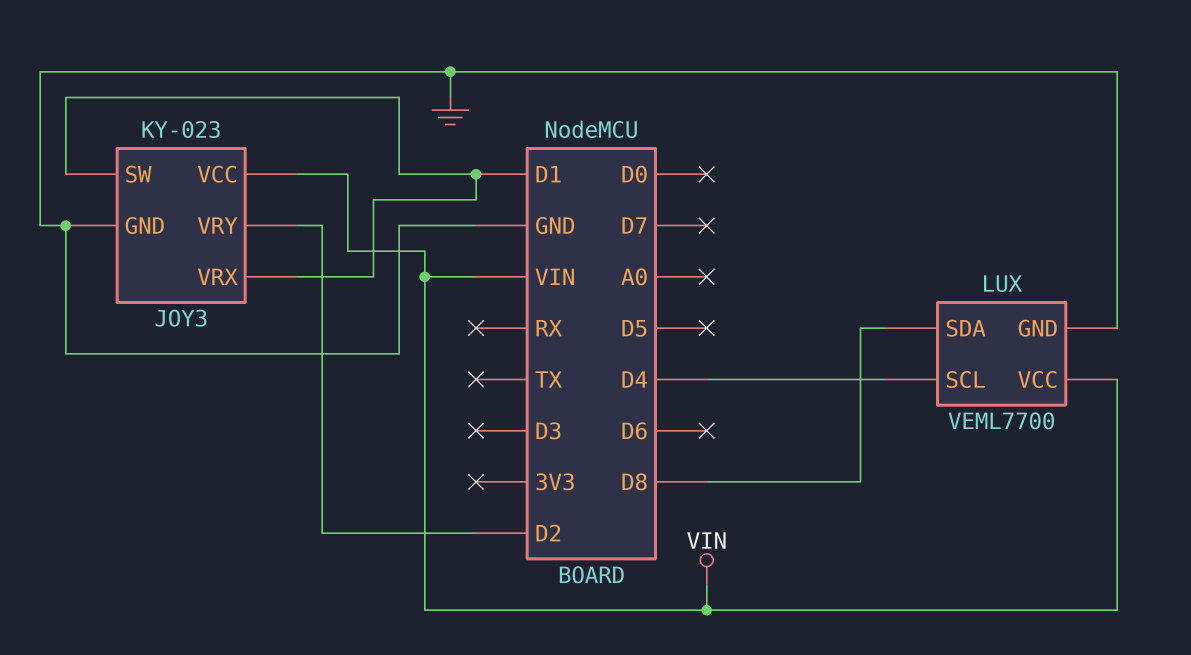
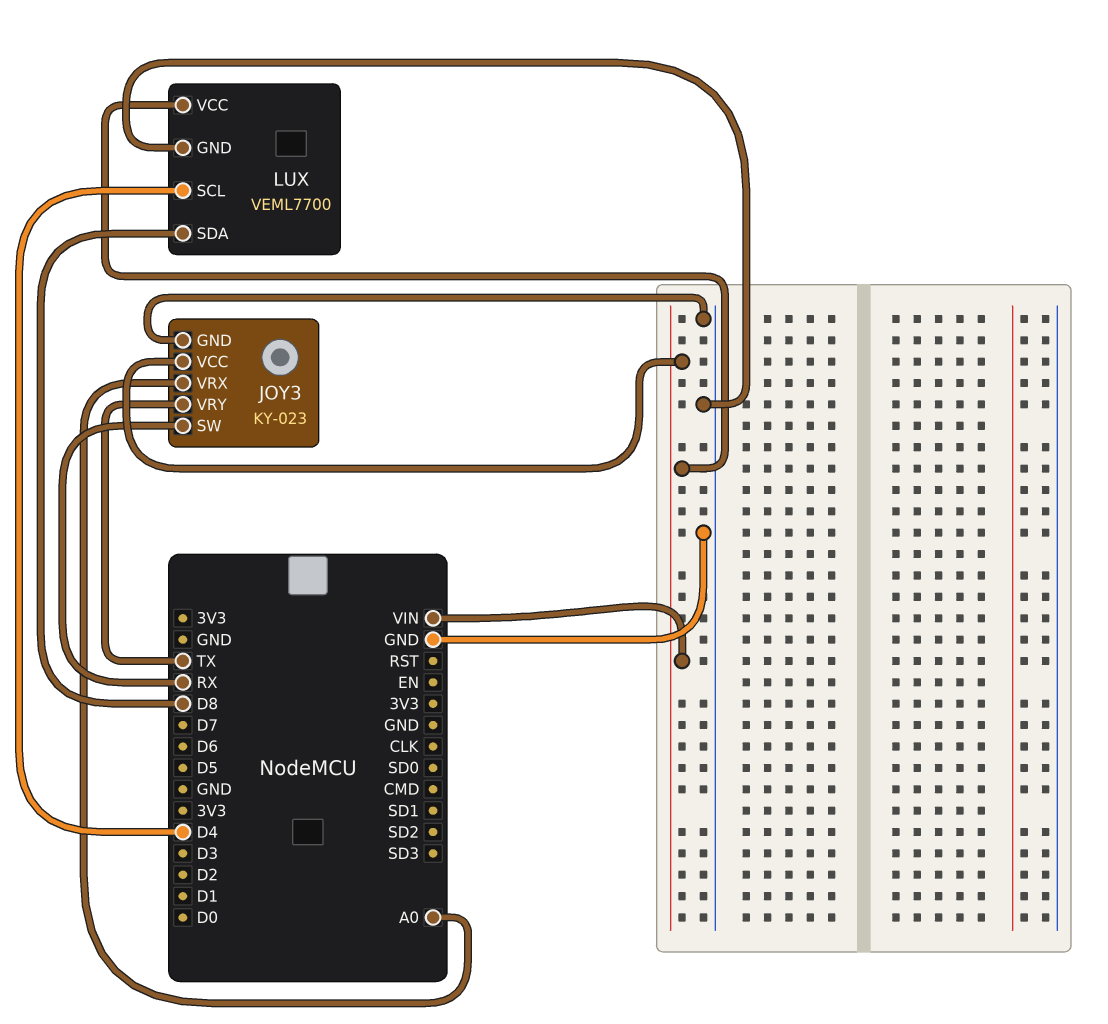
JOY3 pin SW: D1 -> RX
JOY3 pin VRX: D1 -> A0
JOY3 pin VRY: D2 -> TX

